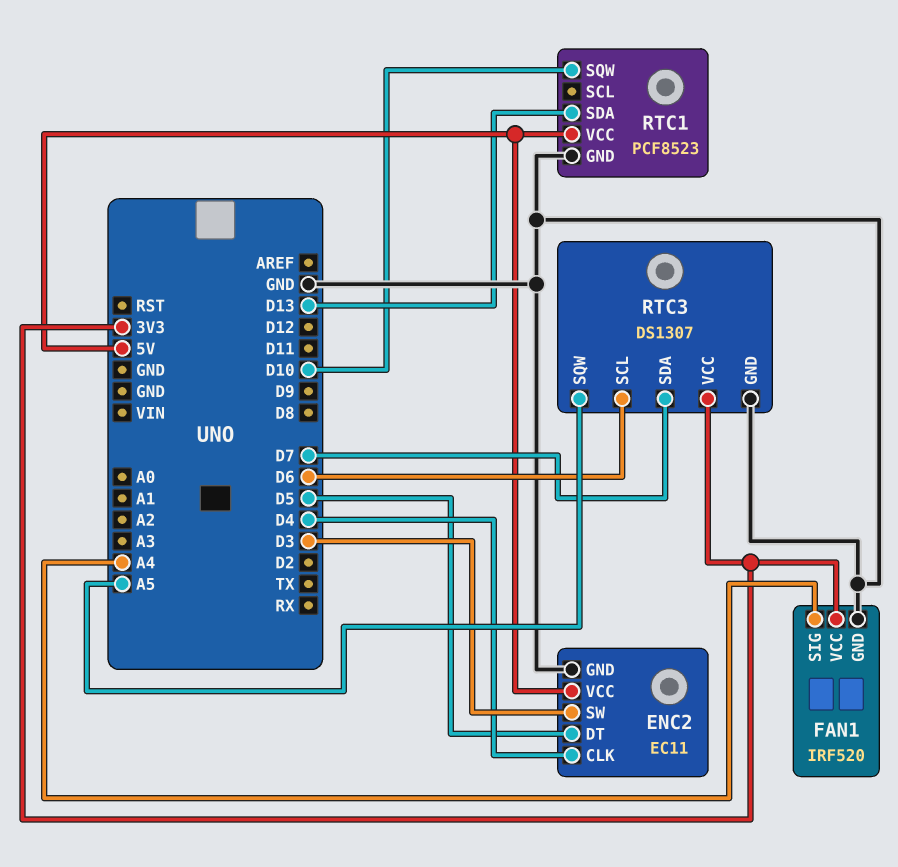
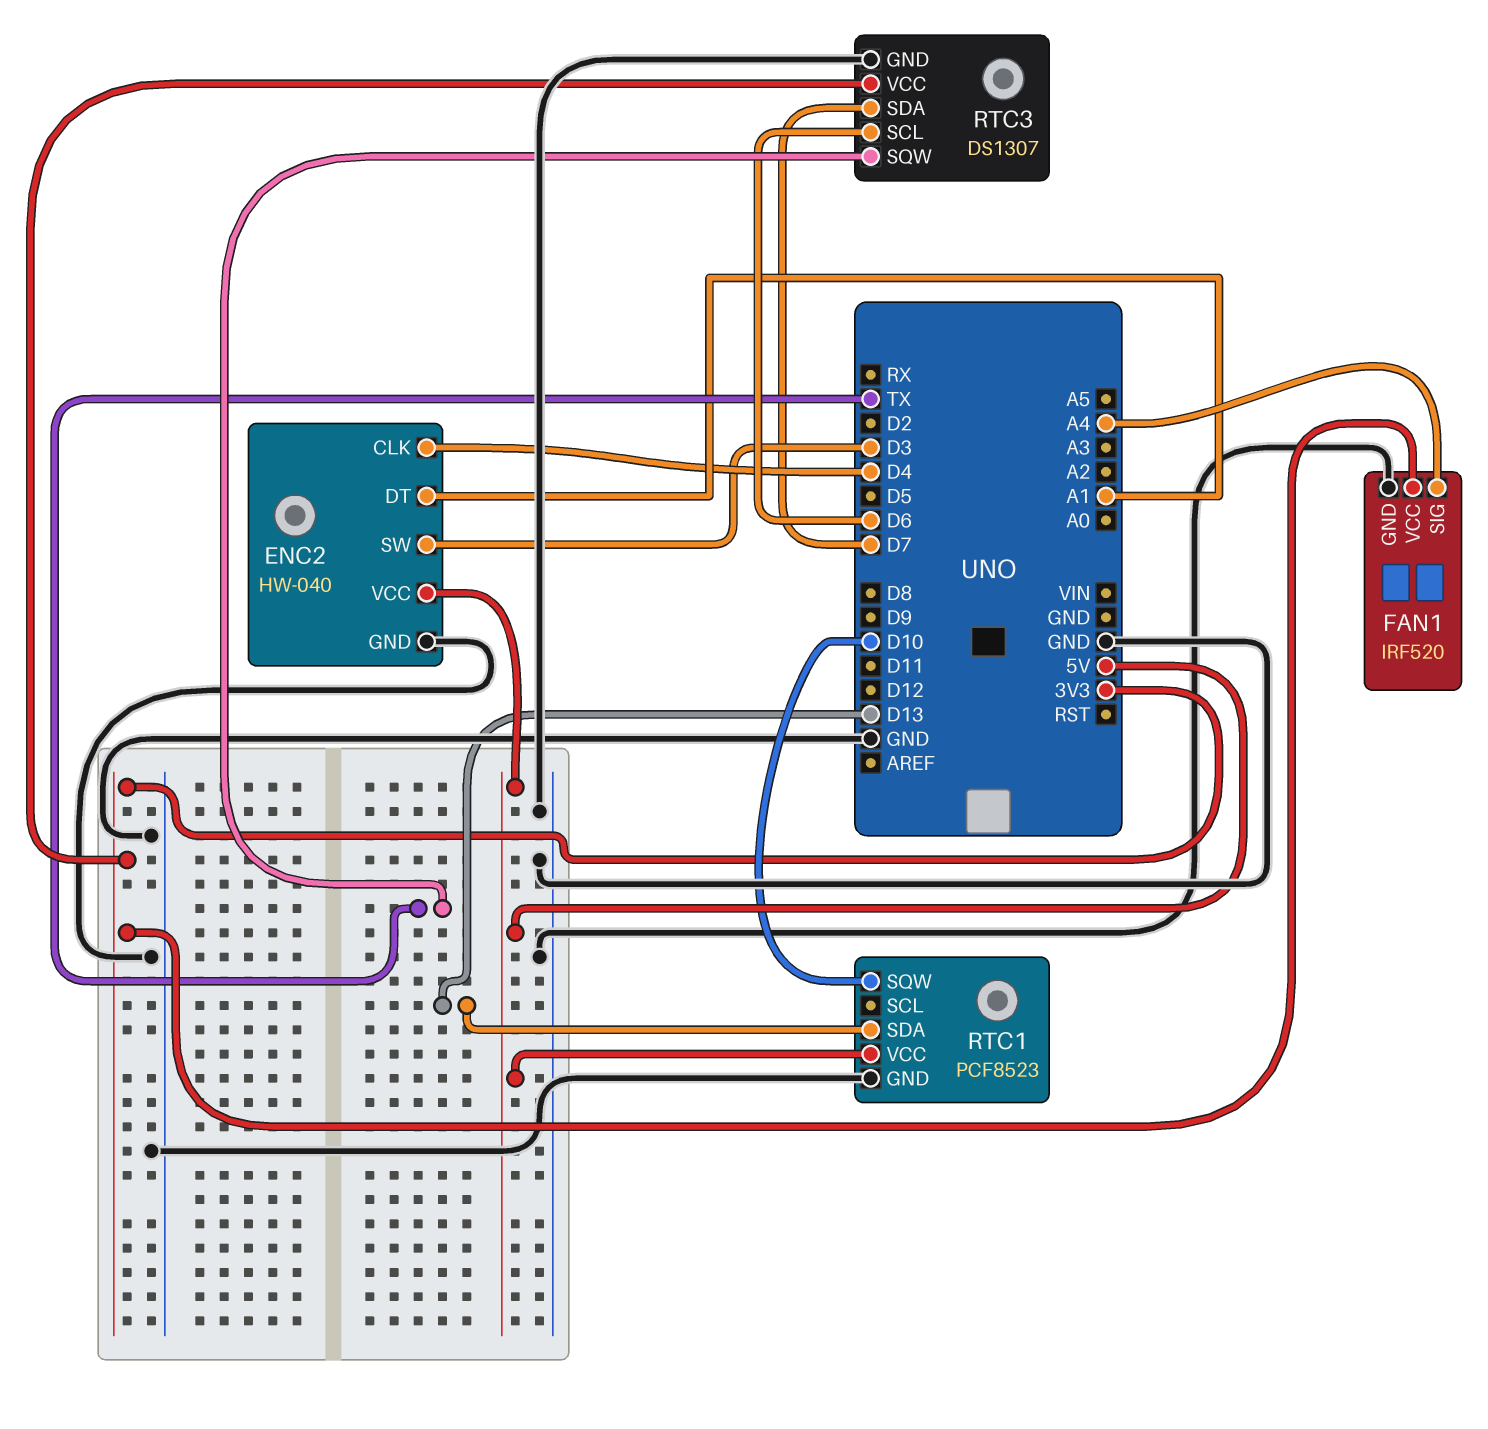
ENC2: EC11 -> HW-040
ENC2 pin DT: D5 -> A1
RTC3 pin SQW: A5 -> TX

